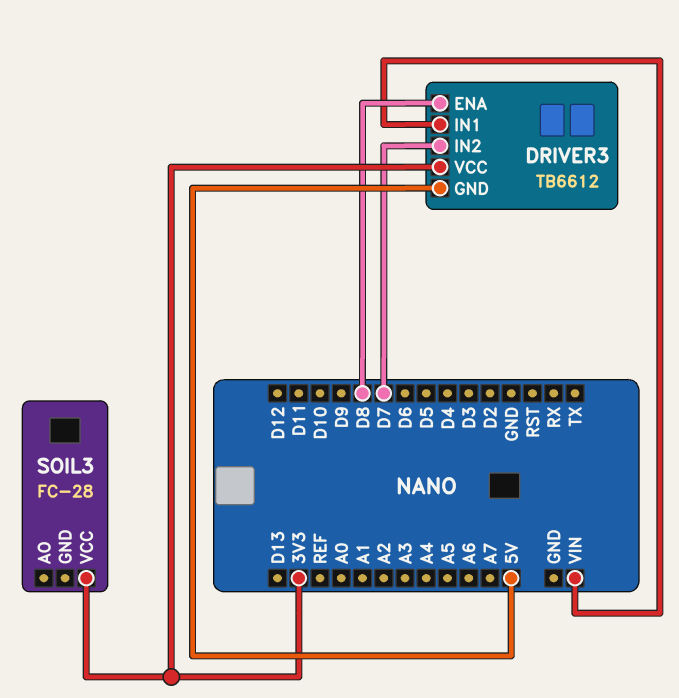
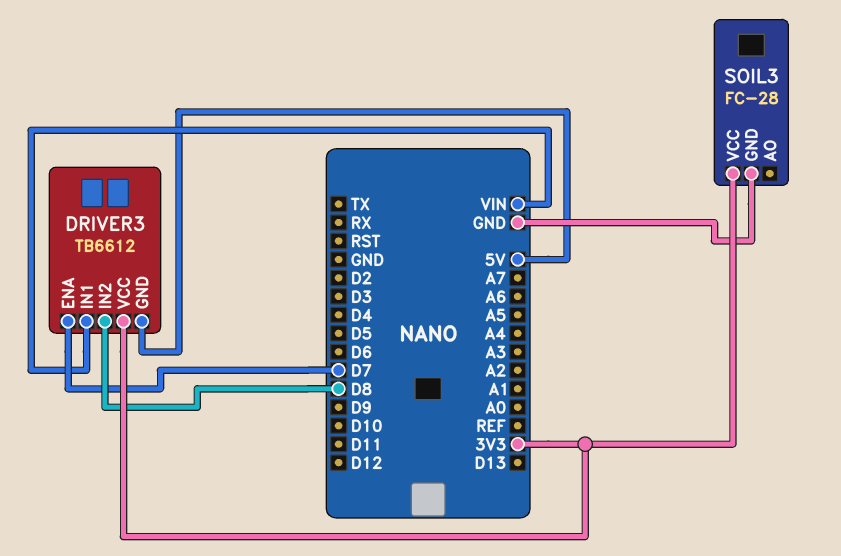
DRIVER3 pin ENA: D8 -> D7
DRIVER3 pin IN2: D7 -> D8
SOIL3 pin GND: none -> GND

